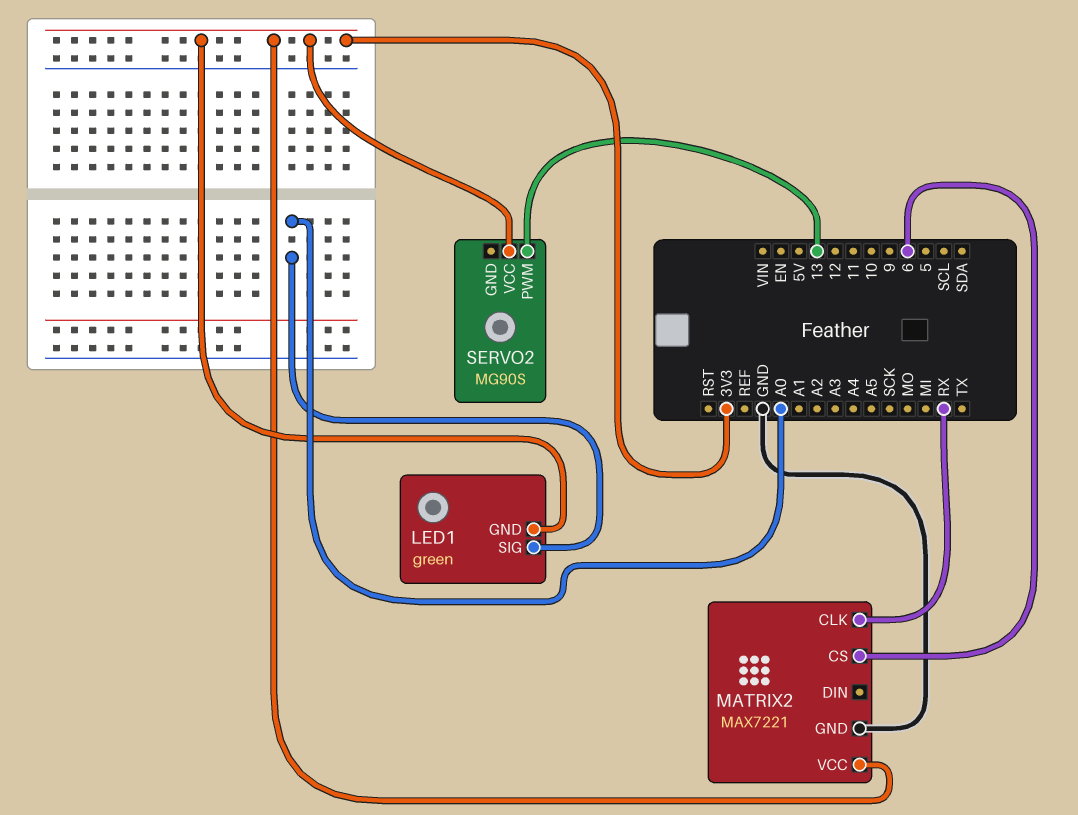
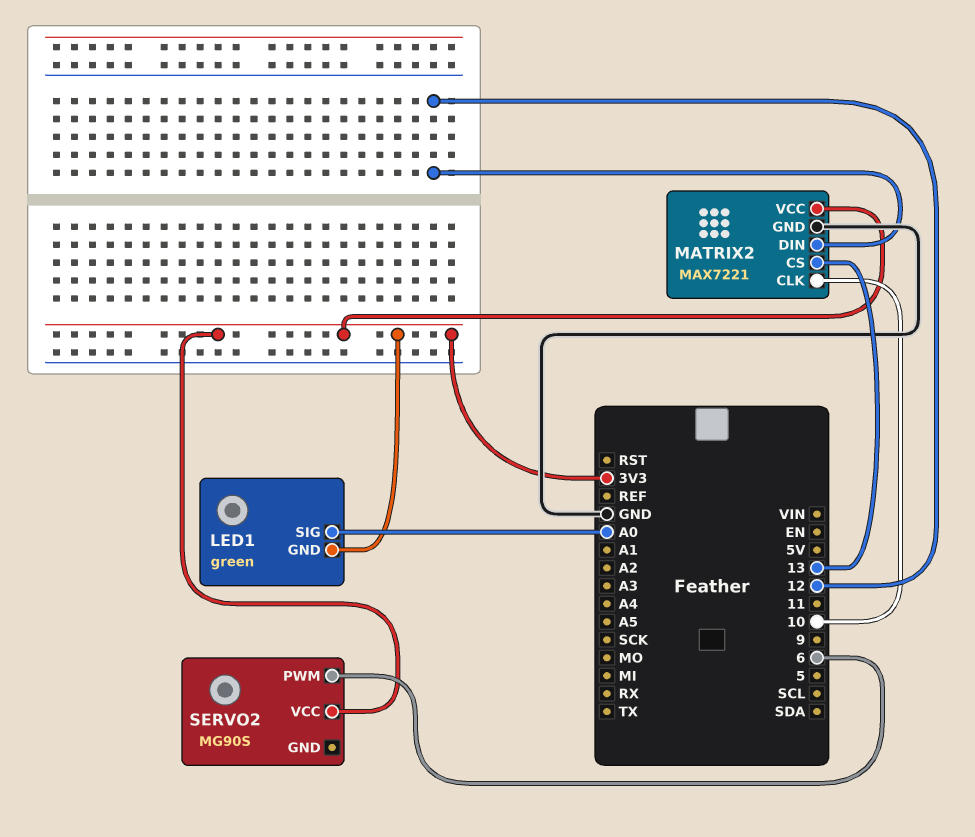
MATRIX2 pin CLK: RX -> 10
MATRIX2 pin CS: 6 -> 13
MATRIX2 pin DIN: none -> 12
SERVO2 pin PWM: 13 -> 6

